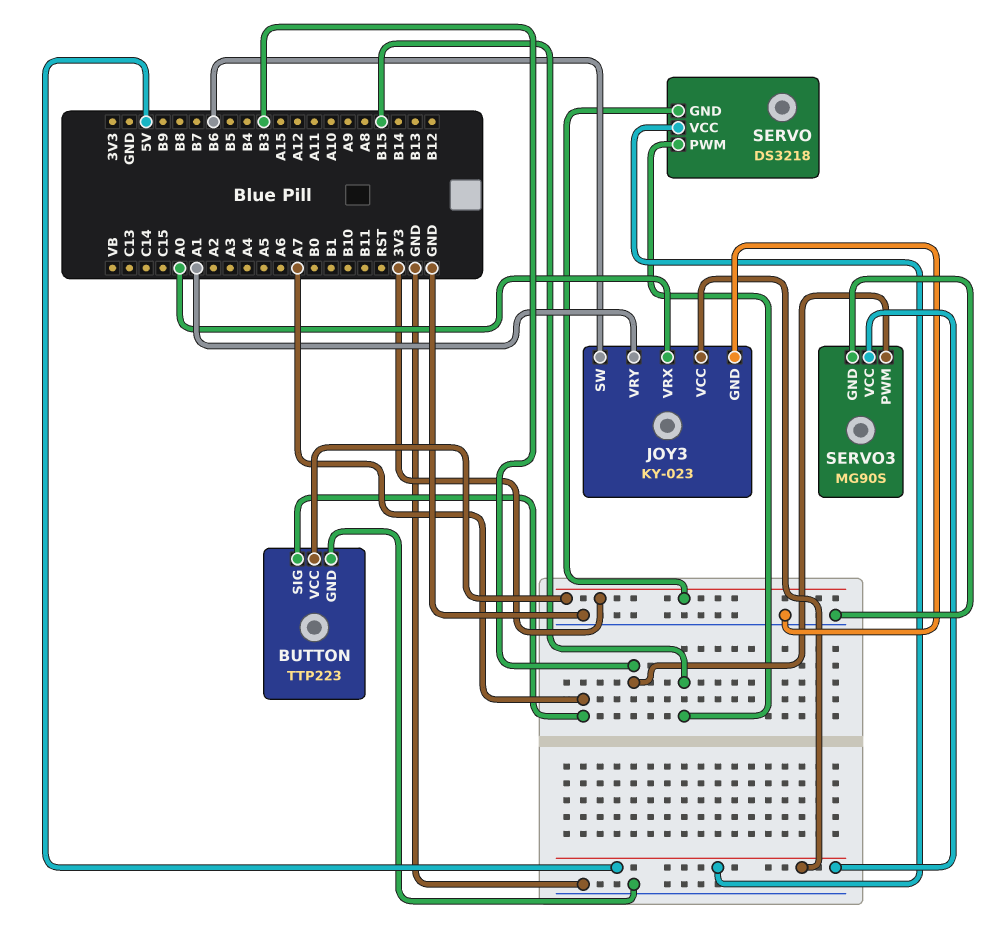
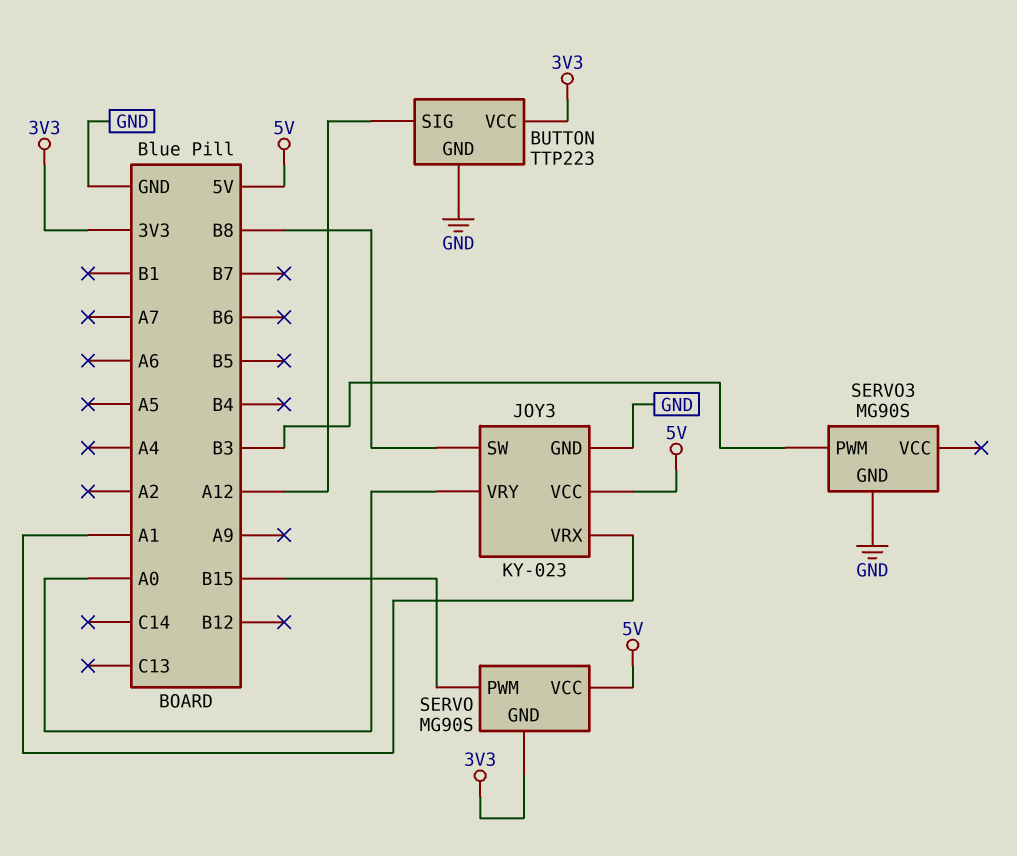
BUTTON pin SIG: A7 -> A12
JOY3 pin SW: B6 -> B8
JOY3 pin VRX: A0 -> A1
JOY3 pin VRY: A1 -> A0
SERVO: DS3218 -> MG90S
SERVO3 pin VCC: 5V -> none

